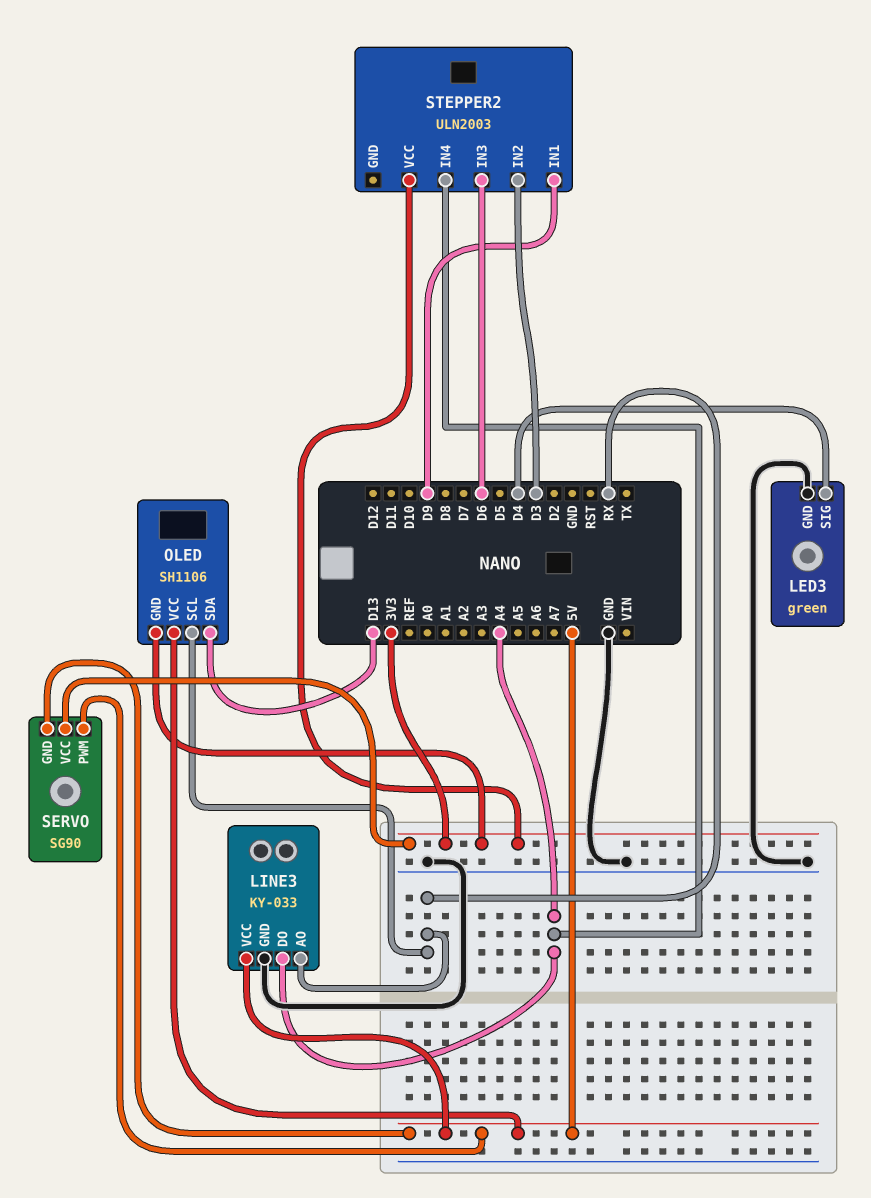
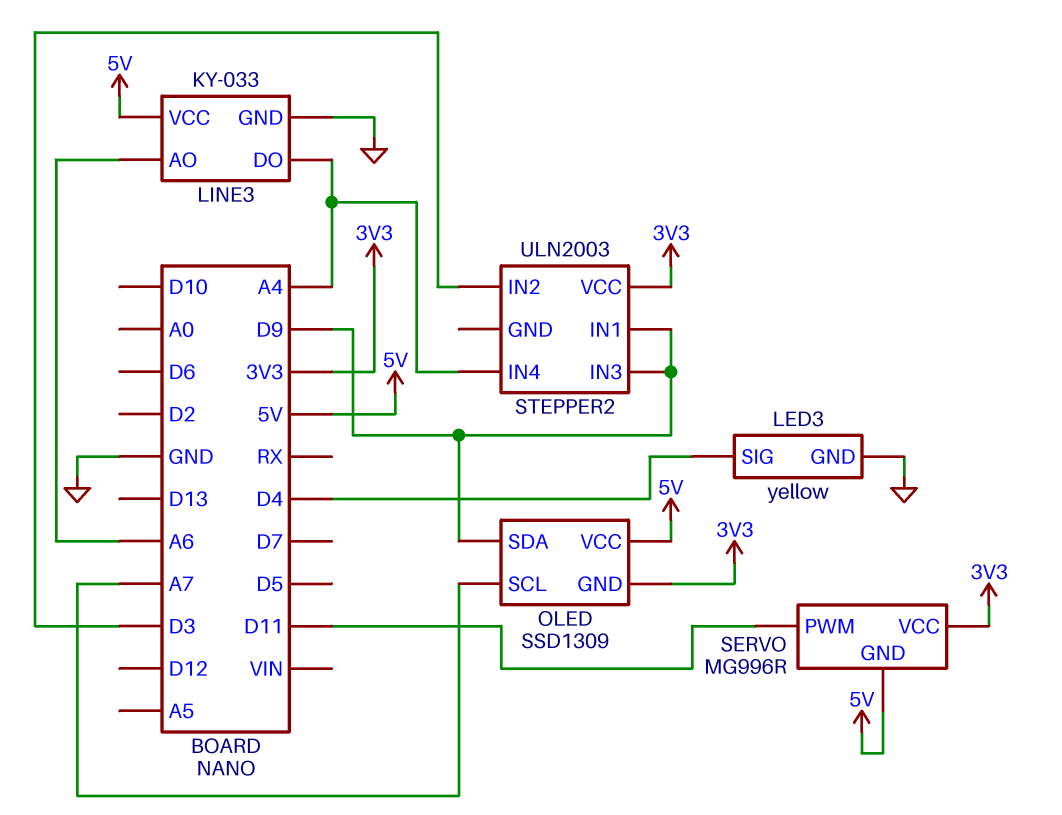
LED3: green -> yellow
LINE3 pin AO: RX -> A6
OLED: SH1106 -> SSD1309
OLED pin SCL: RX -> A7
OLED pin SDA: D13 -> D9
SERVO: SG90 -> MG996R
SERVO pin PWM: 5V -> D11
STEPPER2 pin IN3: D6 -> D9

